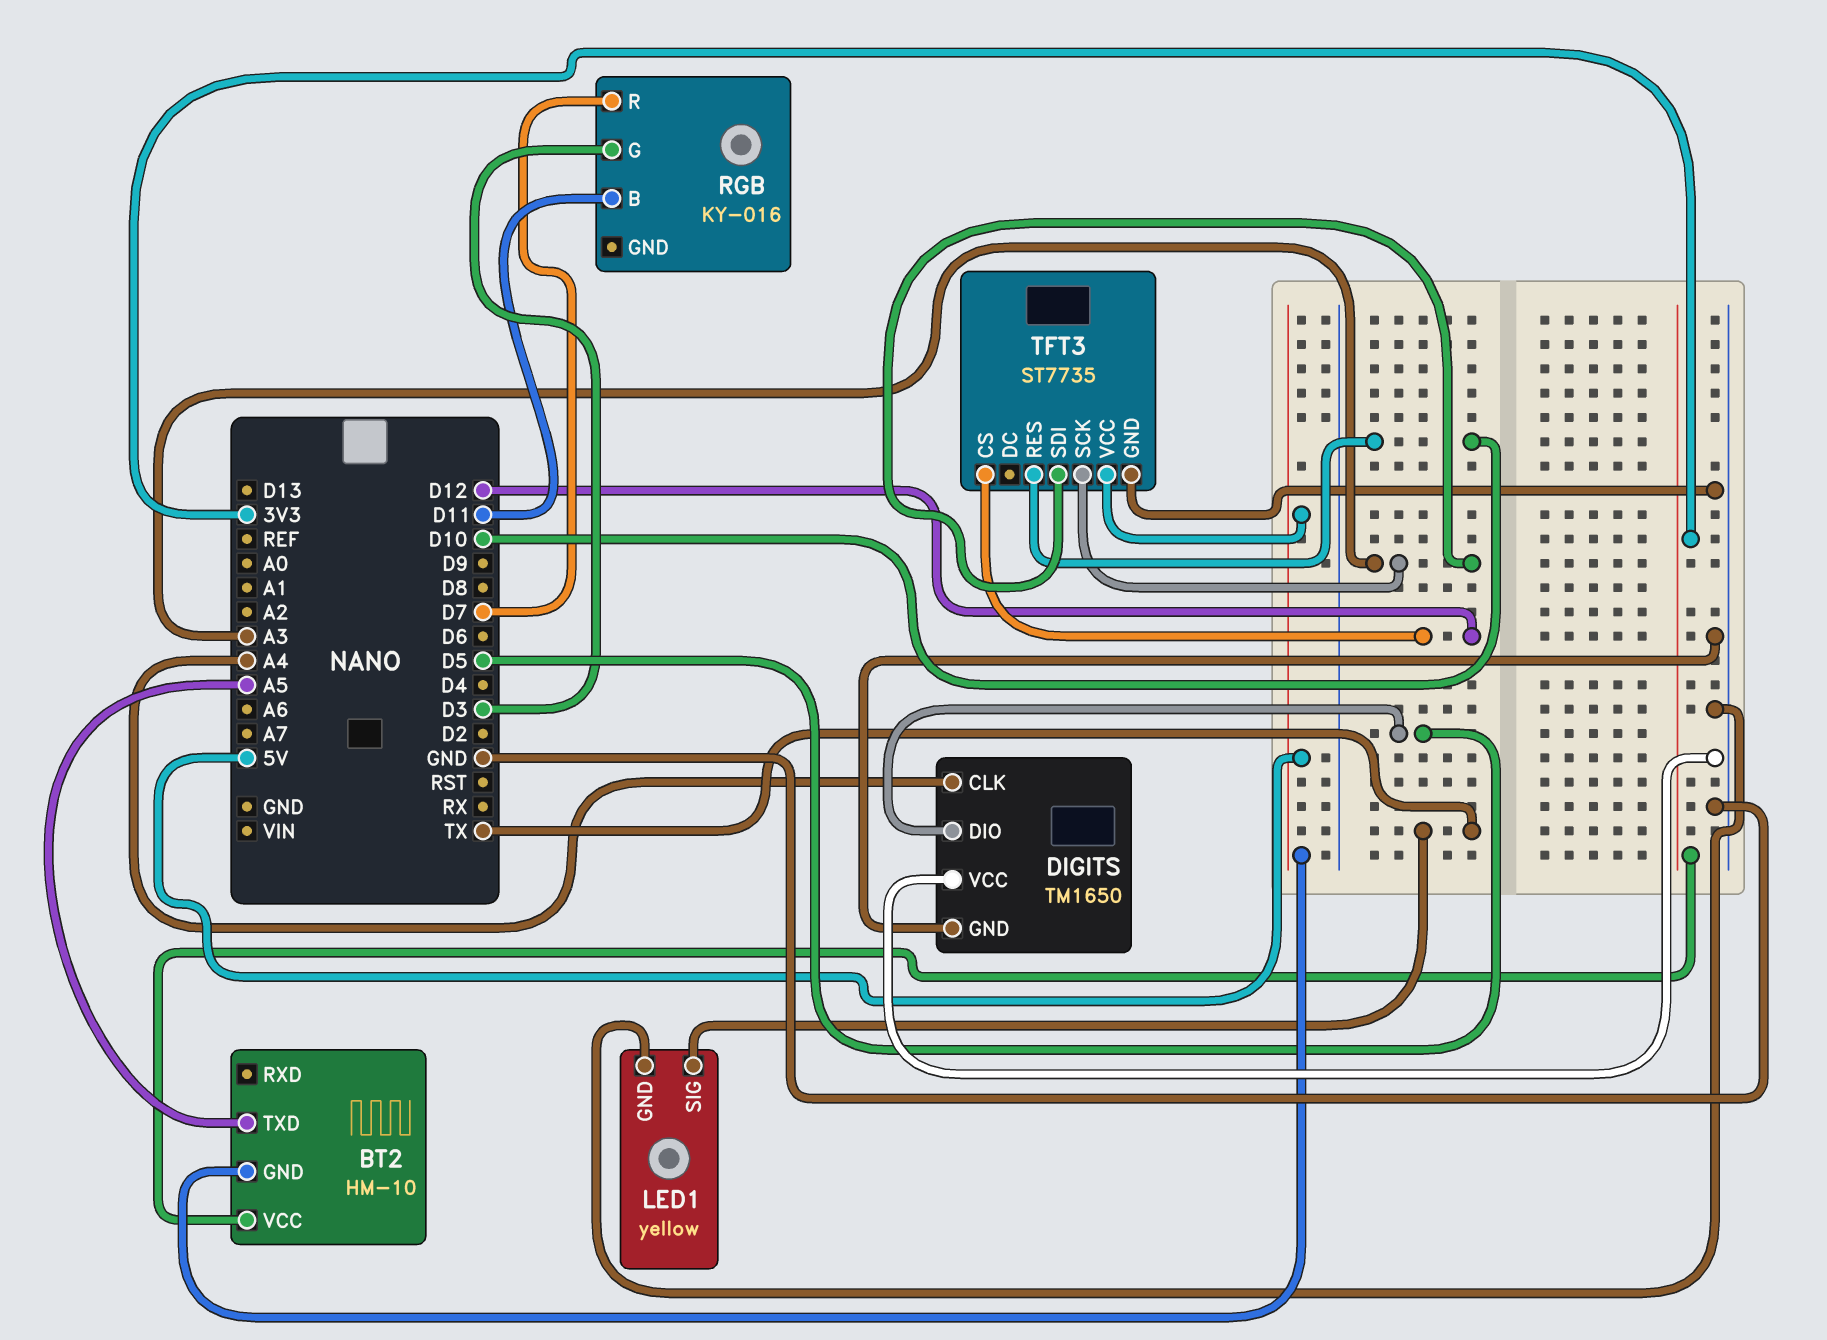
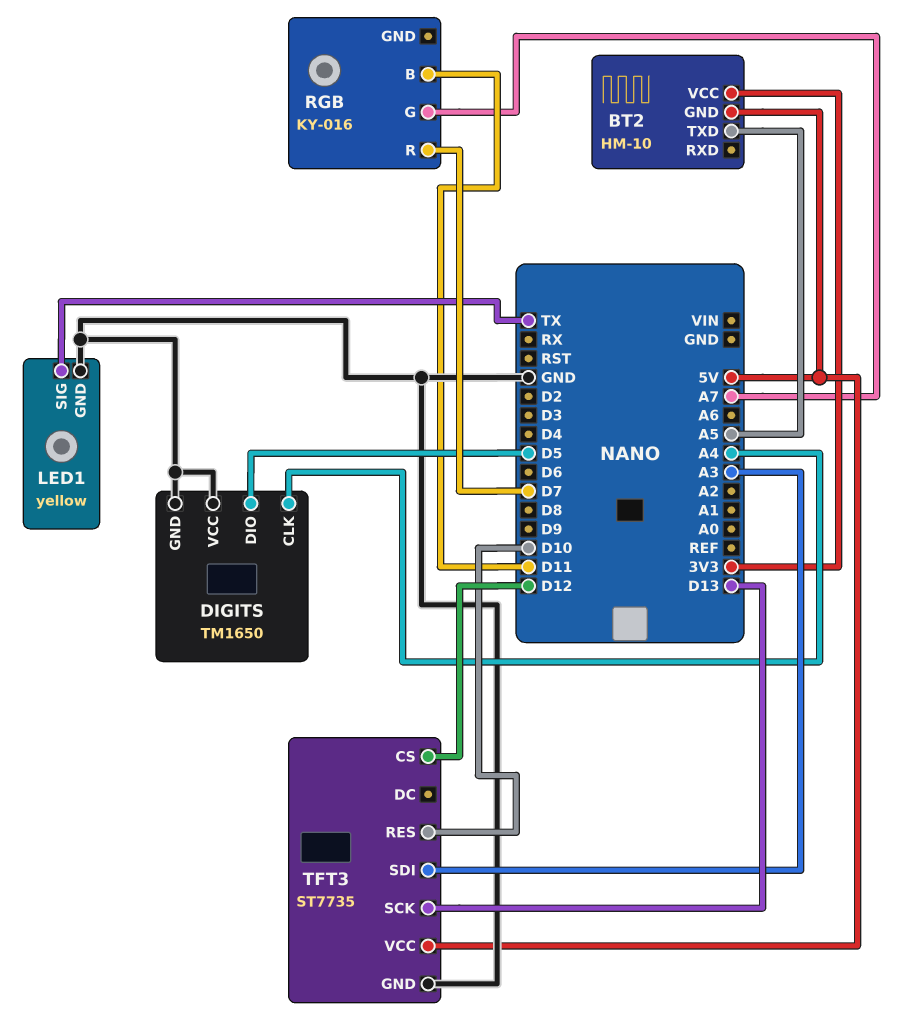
RGB pin G: D3 -> A7
TFT3 pin SCK: A3 -> D13

